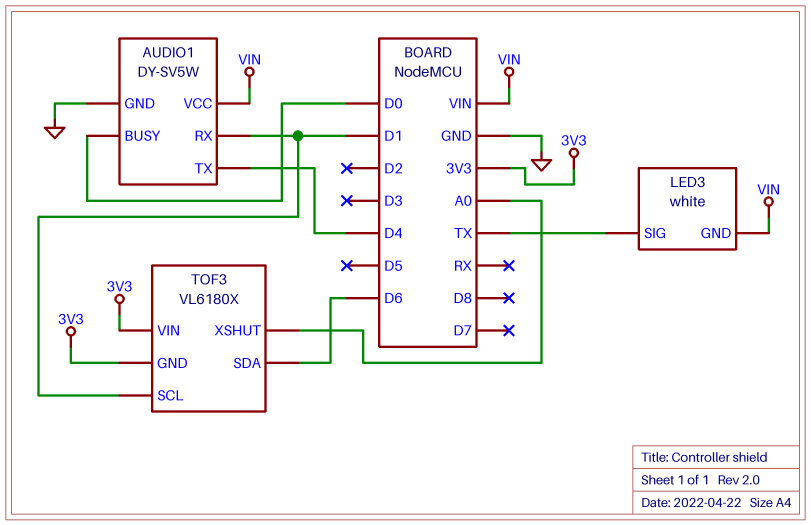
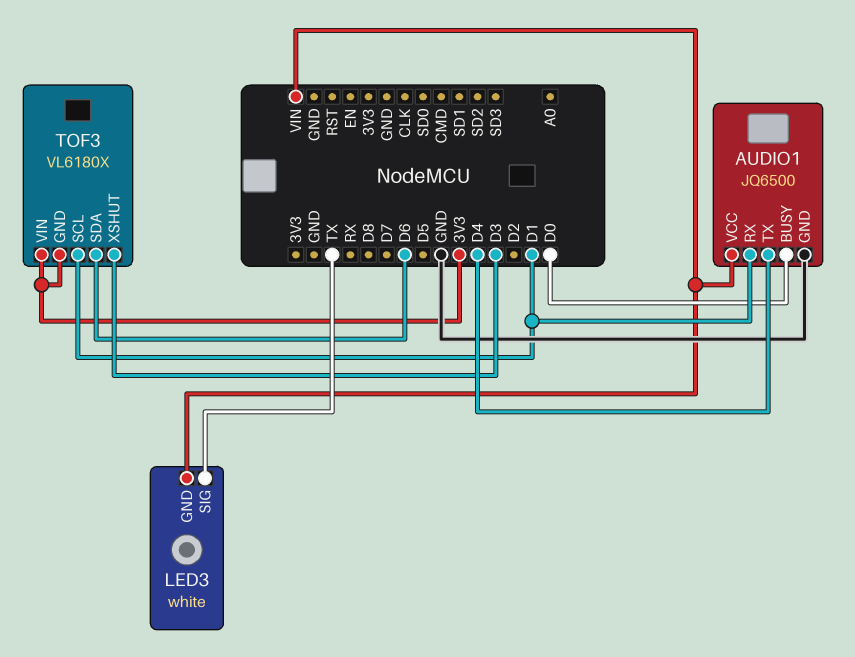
AUDIO1: DY-SV5W -> JQ6500
TOF3 pin XSHUT: A0 -> D3

